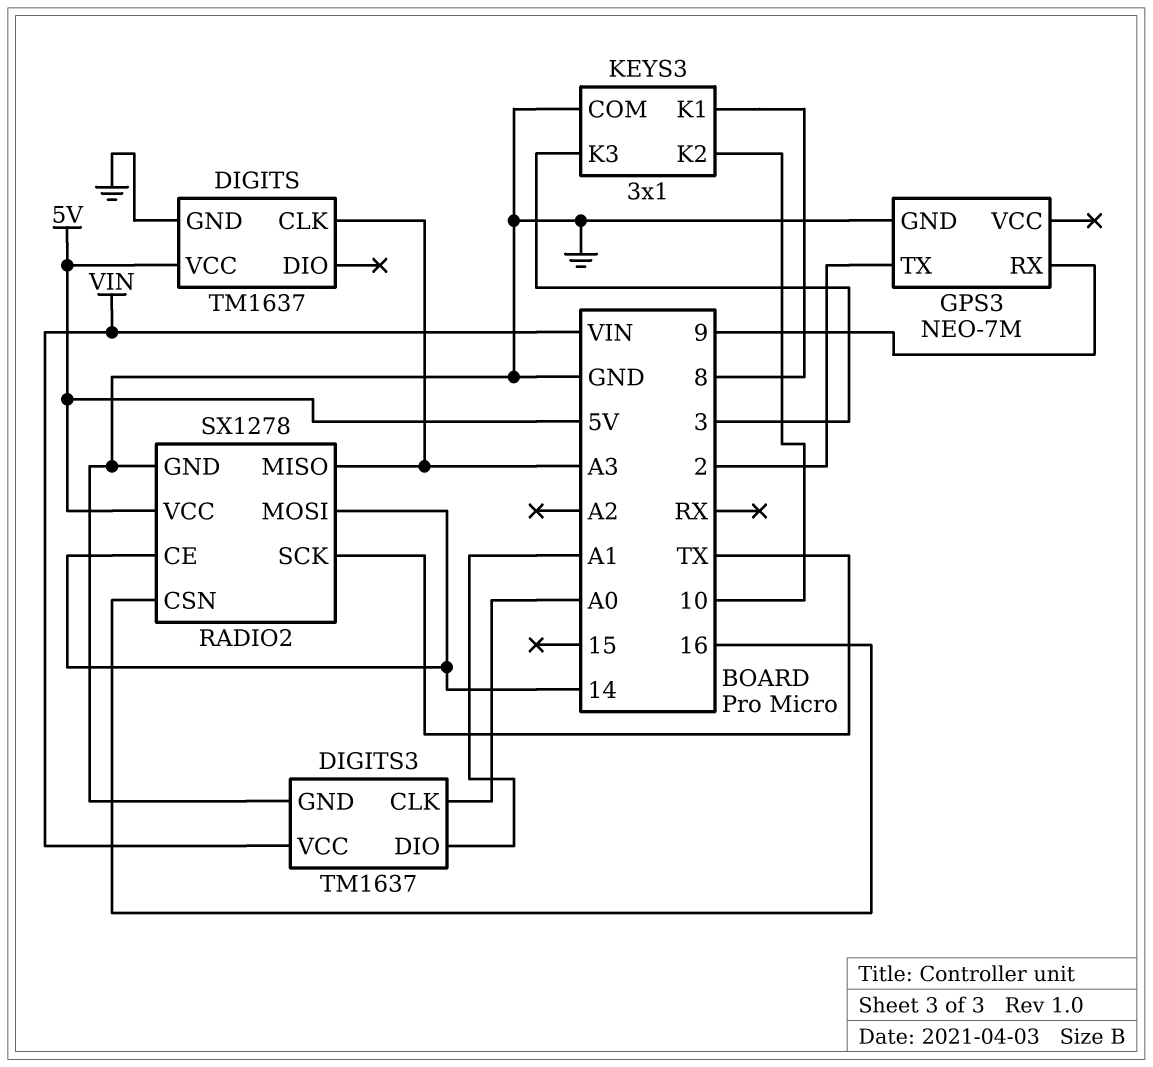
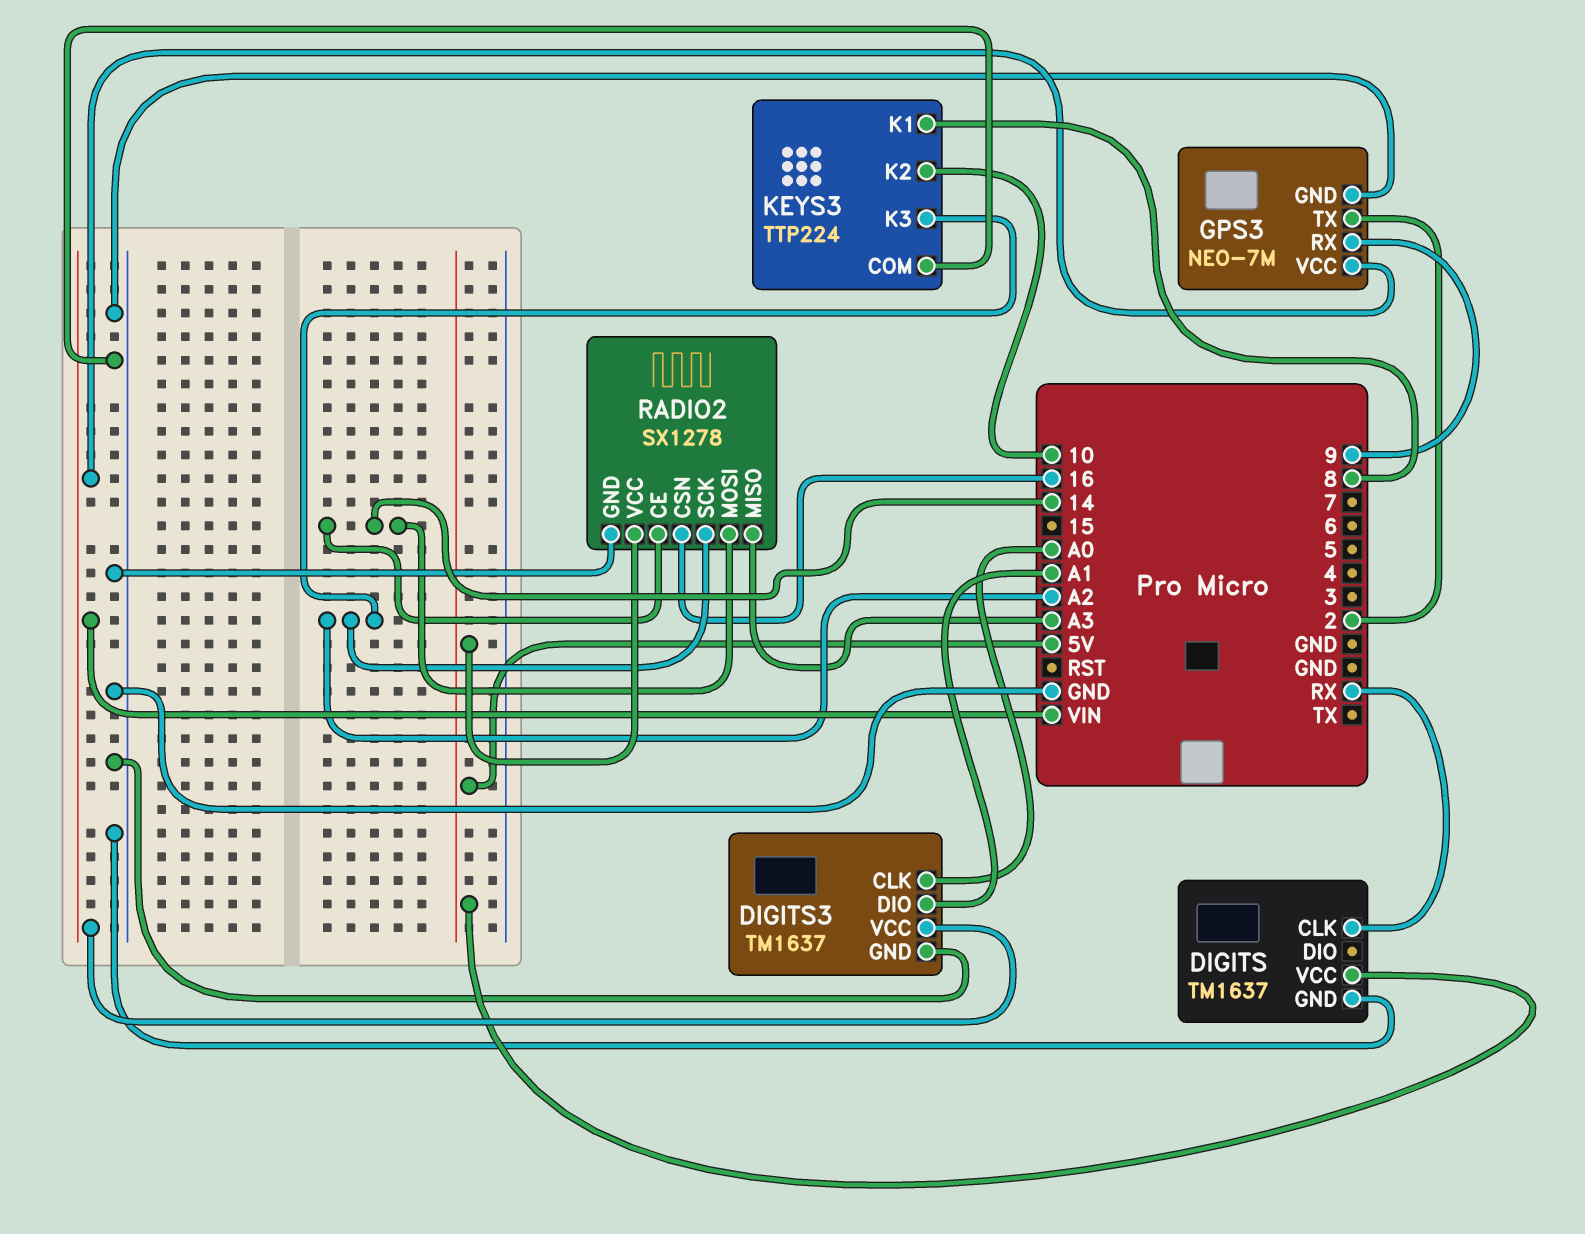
DIGITS pin CLK: A3 -> RX
GPS3 pin VCC: none -> VIN
KEYS3: 3x1 -> TTP224
KEYS3 pin K3: 3 -> A2
RADIO2 pin SCK: TX -> A2

